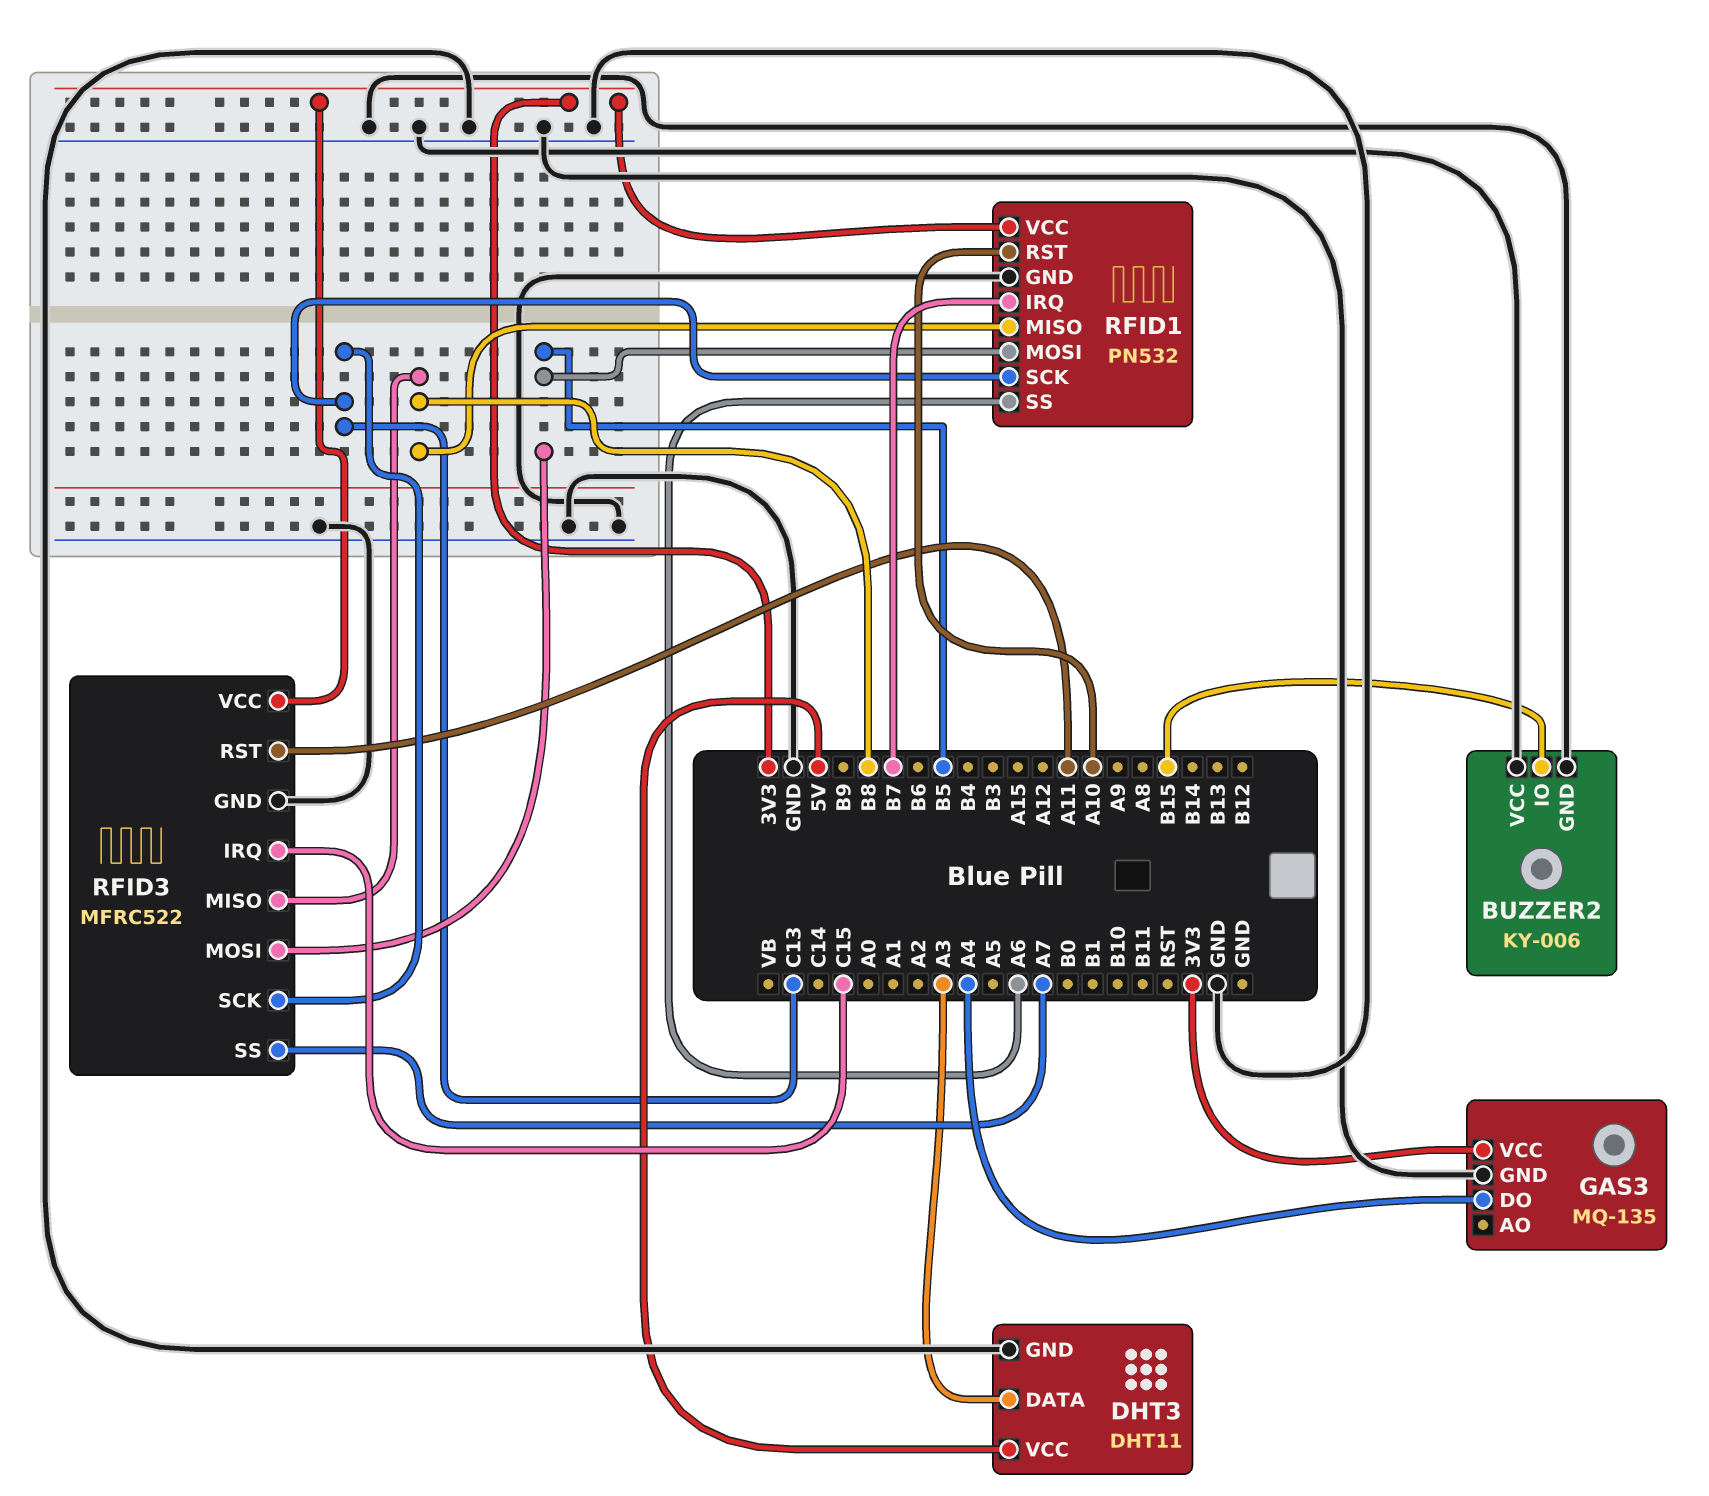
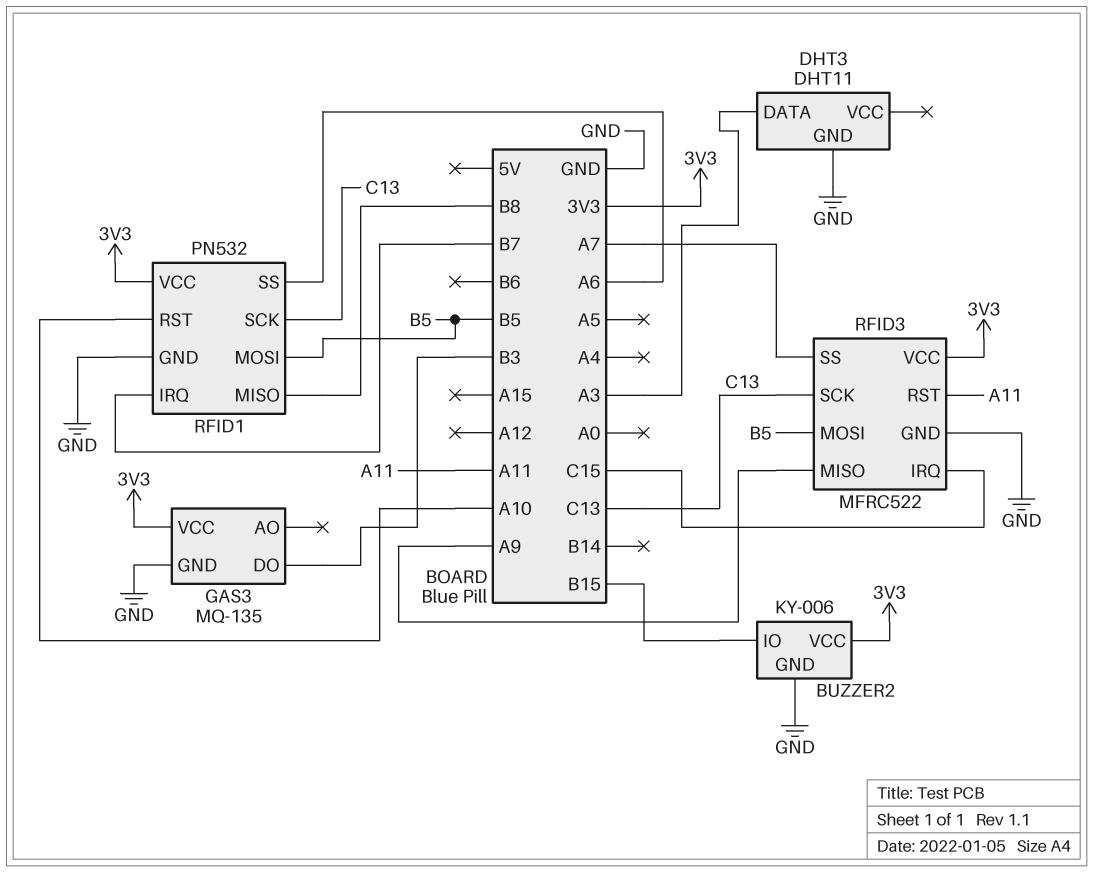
BUZZER2 pin VCC: GND -> 3V3
DHT3 pin VCC: 5V -> none
GAS3 pin DO: A4 -> B3
RFID3 pin MISO: B8 -> A9

